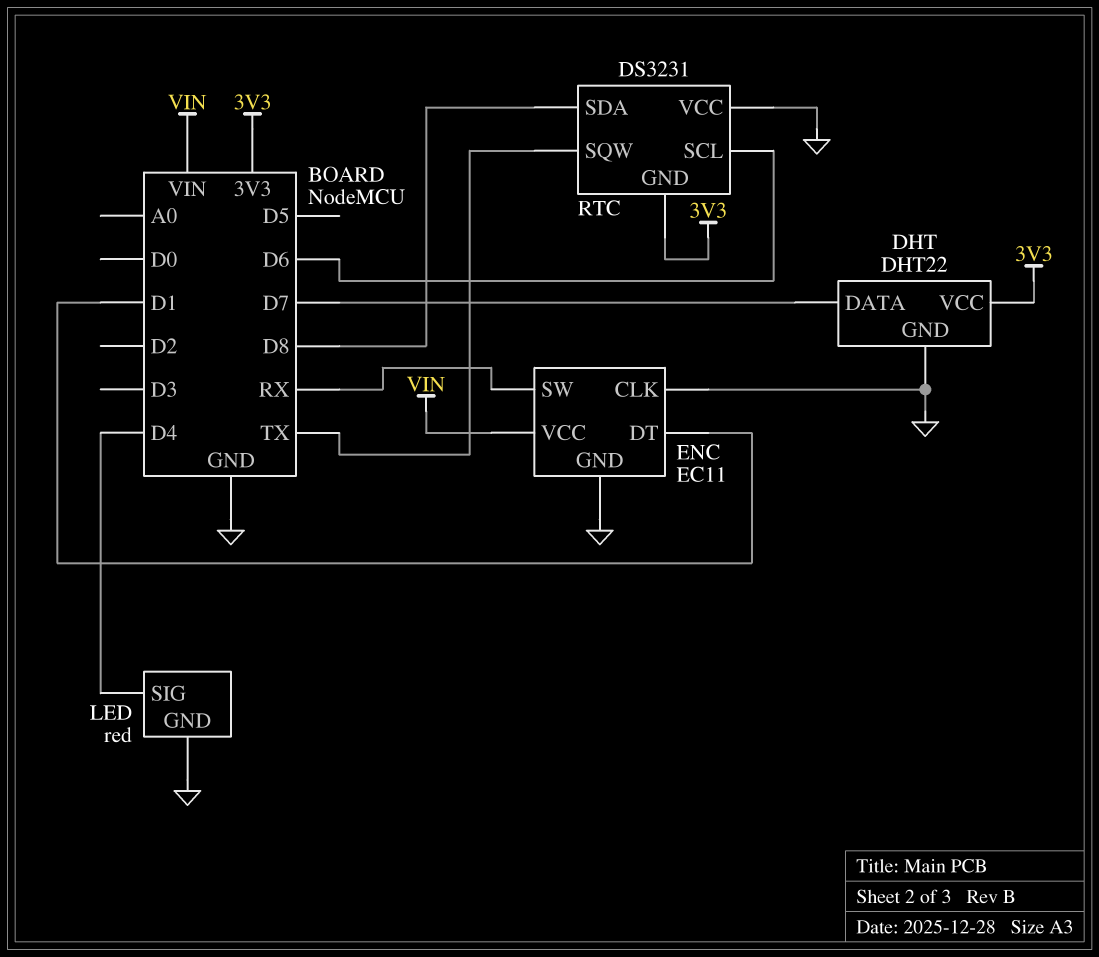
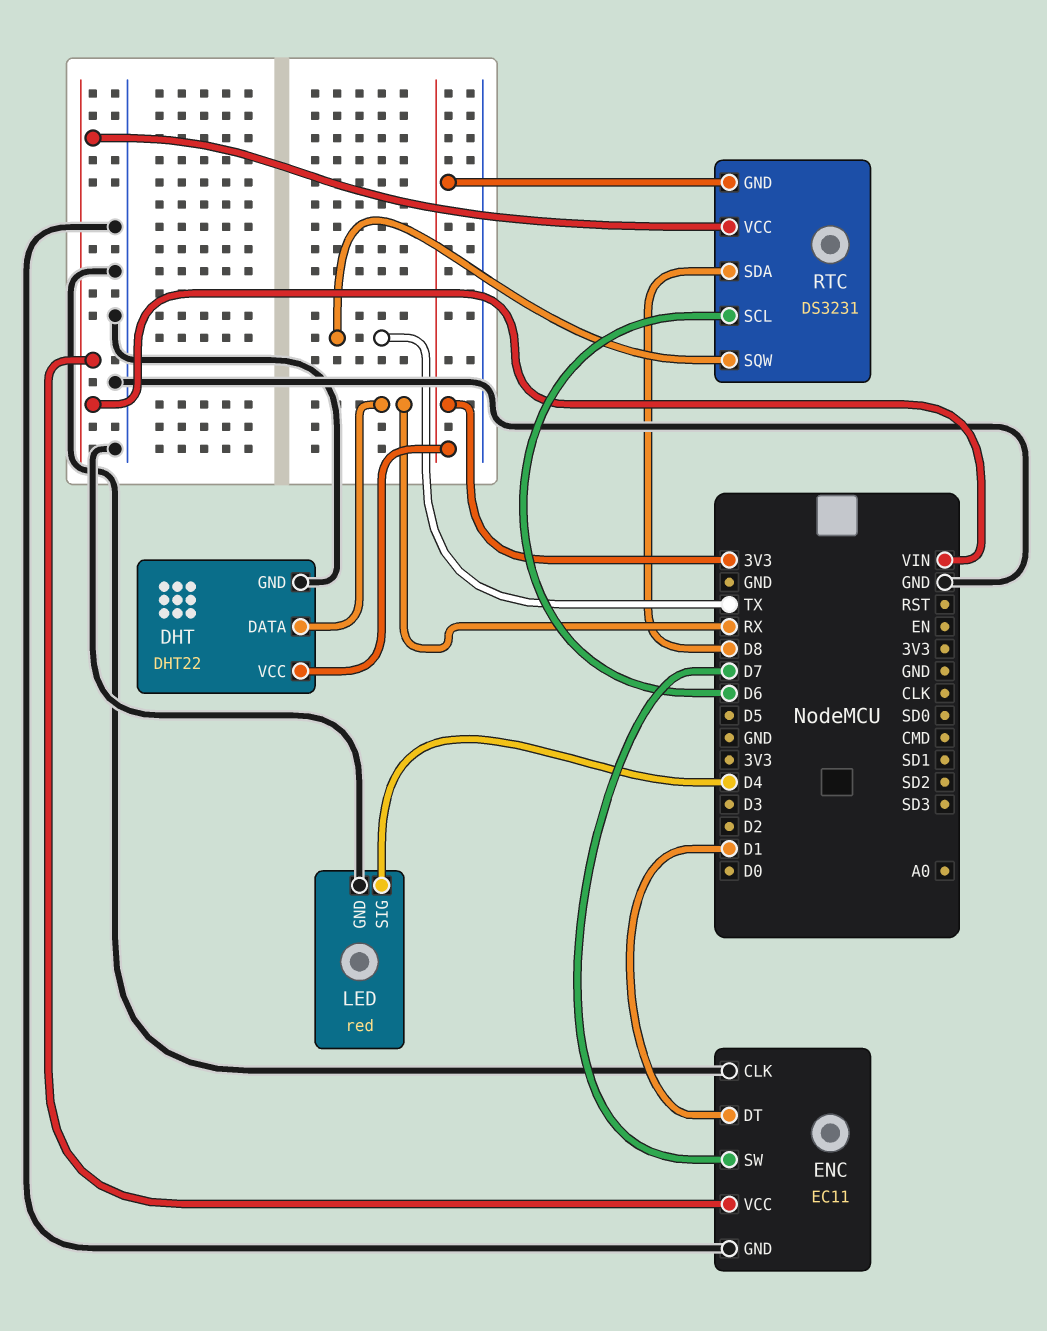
DHT pin DATA: D7 -> RX
ENC pin SW: RX -> D7
RTC pin VCC: GND -> VIN

